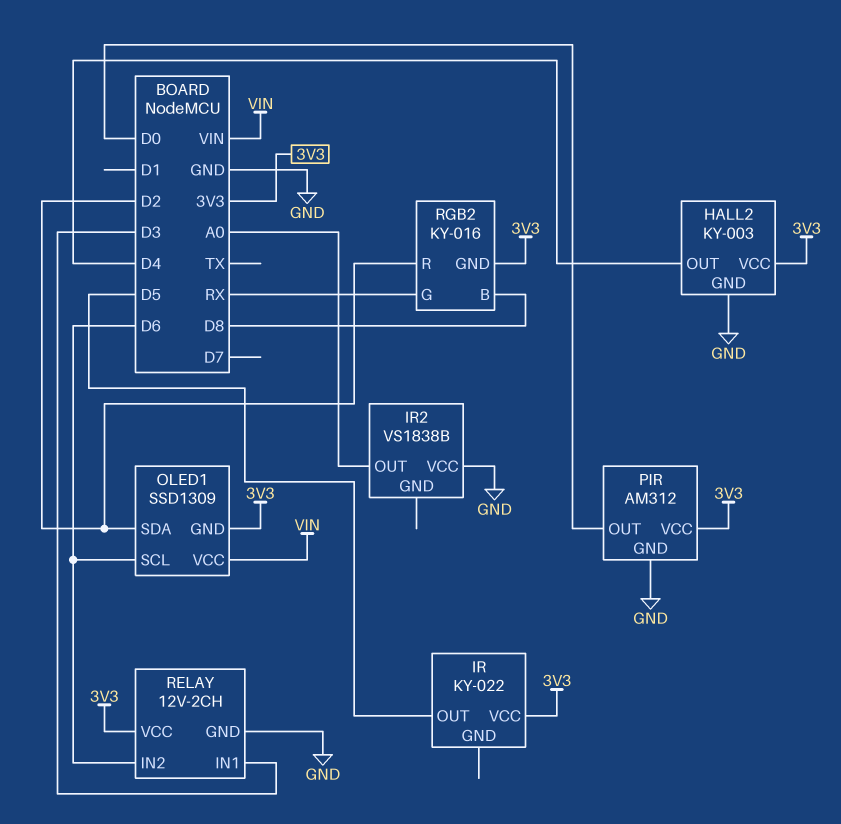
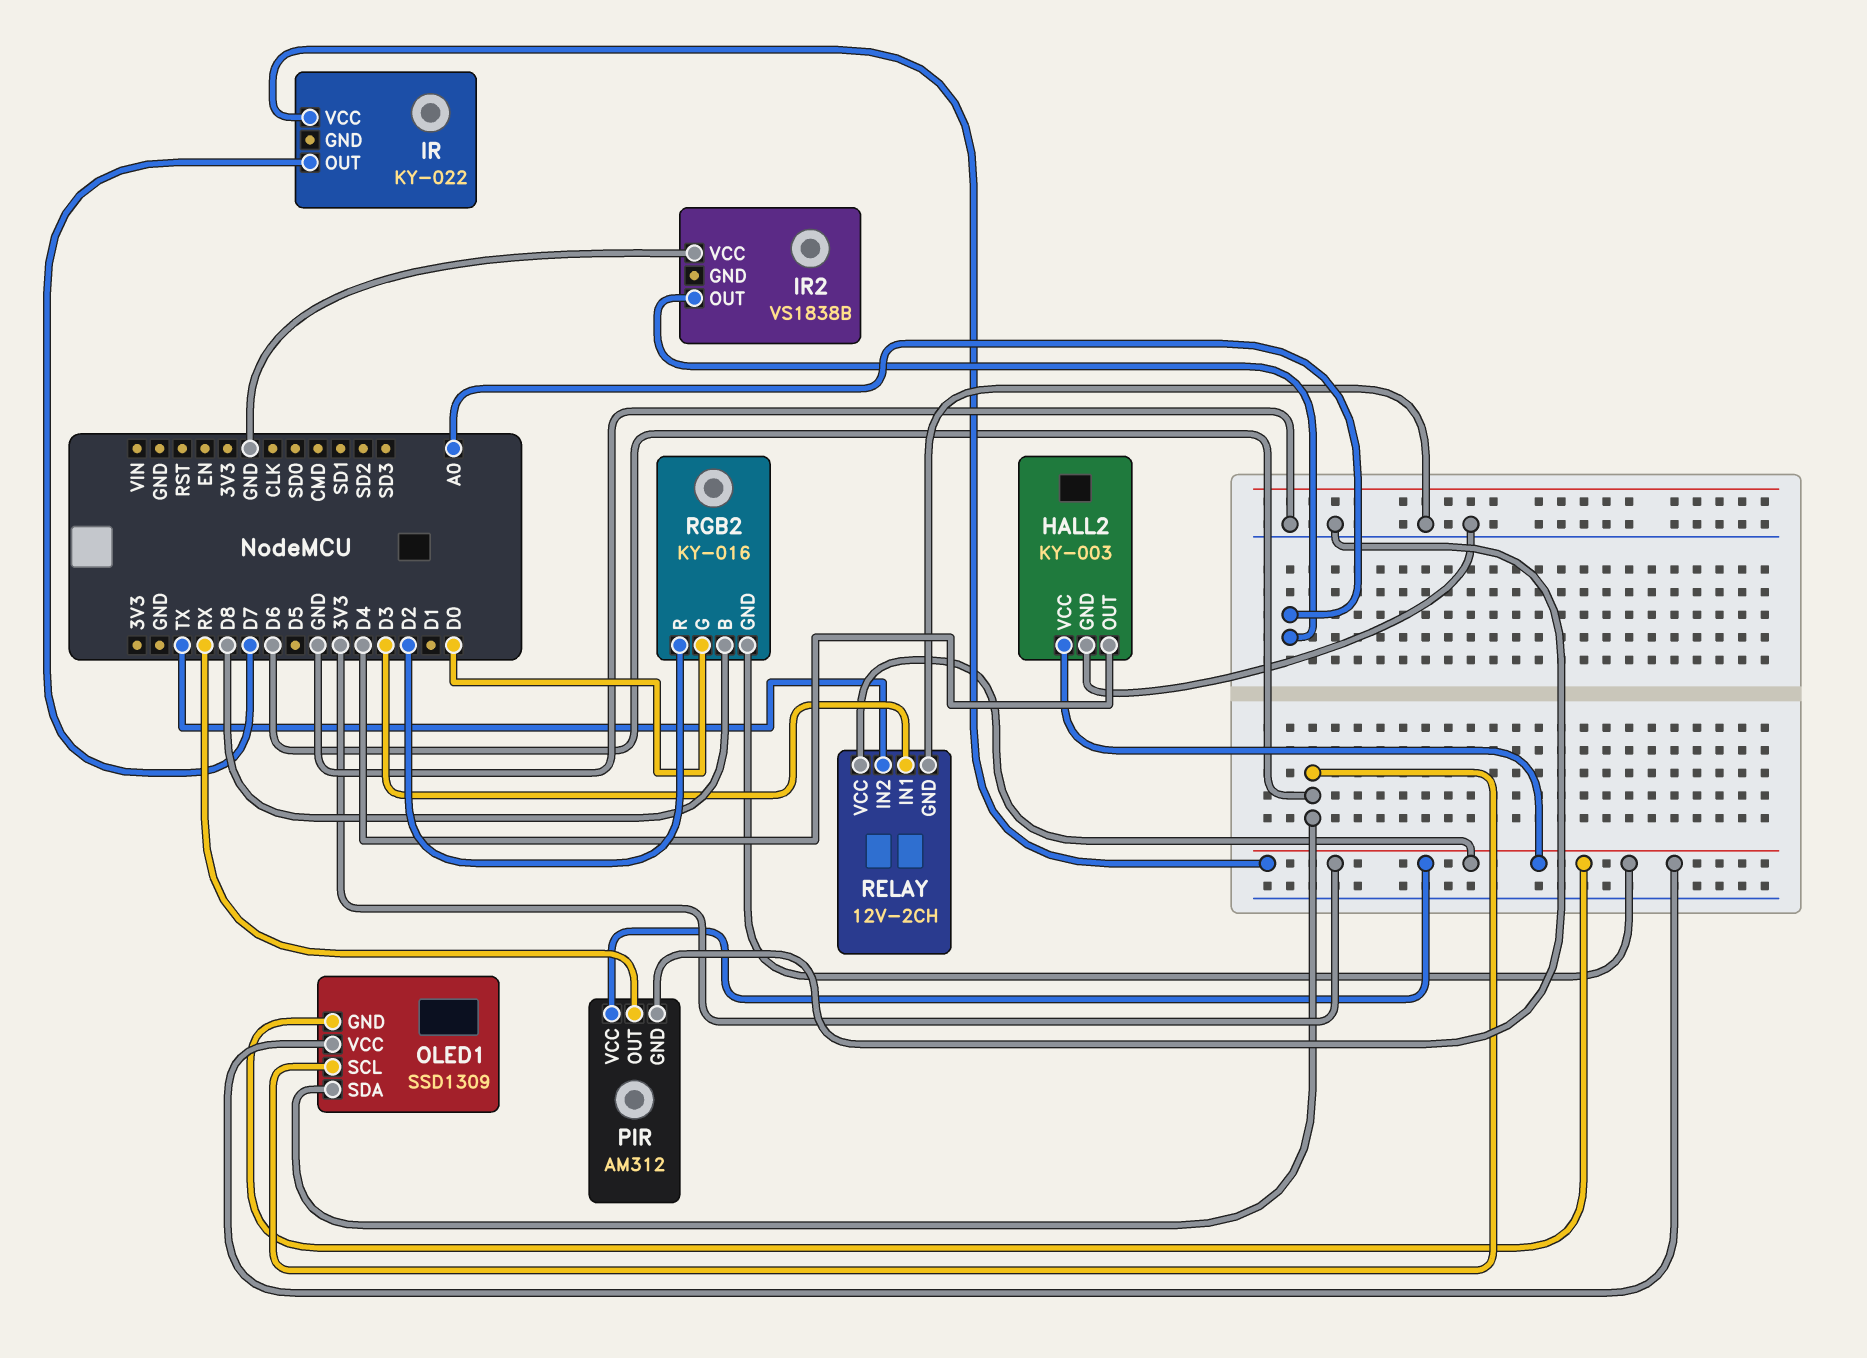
IR pin OUT: D5 -> D7
OLED1 pin SDA: D2 -> D6
OLED1 pin VCC: VIN -> 3V3
PIR pin OUT: D0 -> RX
RELAY pin IN2: D6 -> TX
RGB2 pin G: RX -> D0

